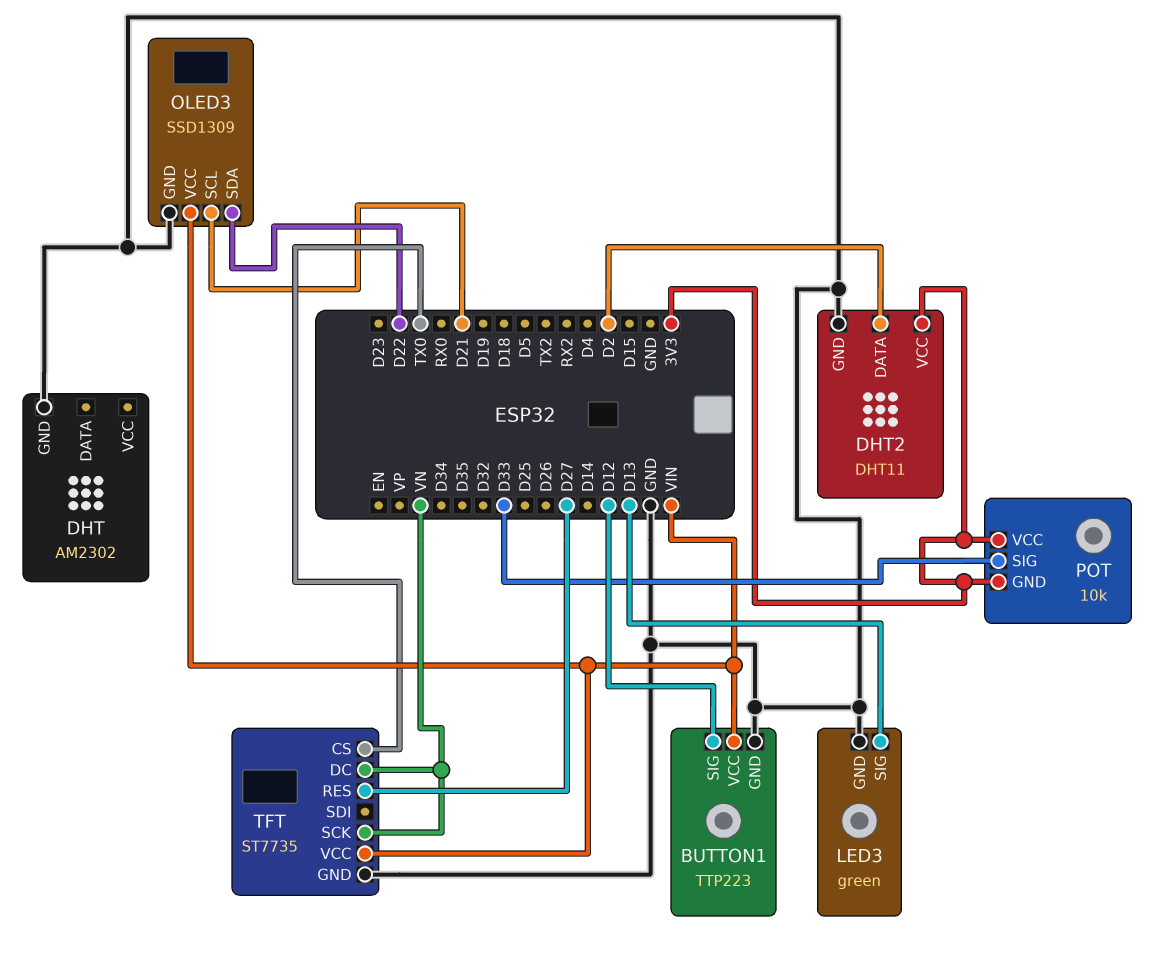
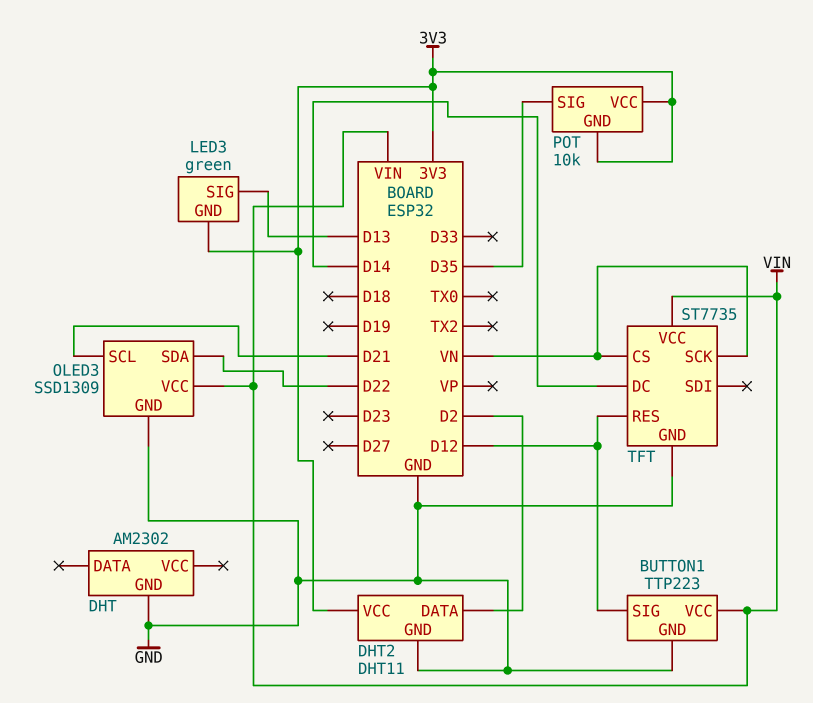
LED3 pin GND: GND -> 3V3
POT pin SIG: D33 -> D35
TFT pin CS: TX0 -> VN
TFT pin DC: VN -> D14
TFT pin RES: D27 -> D12

